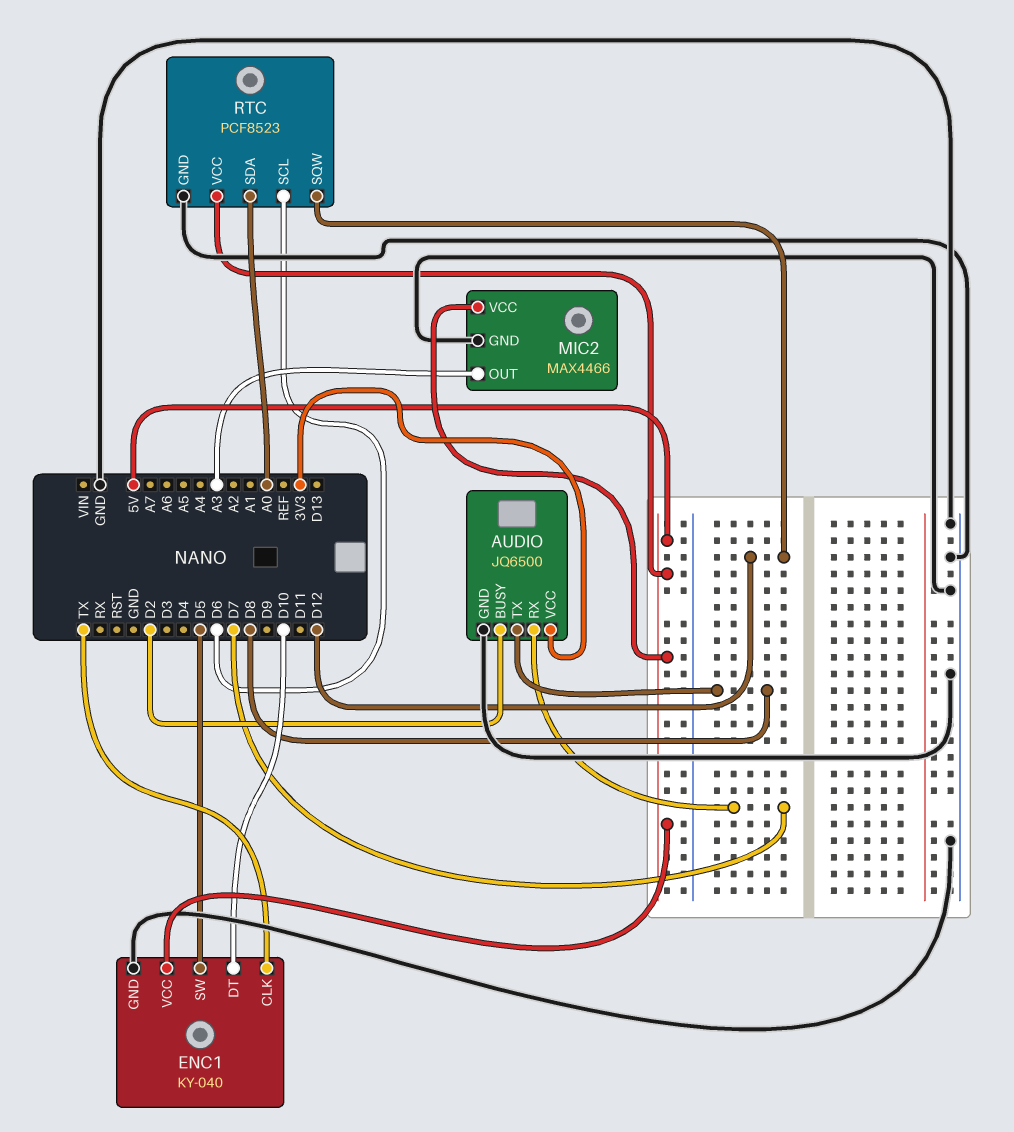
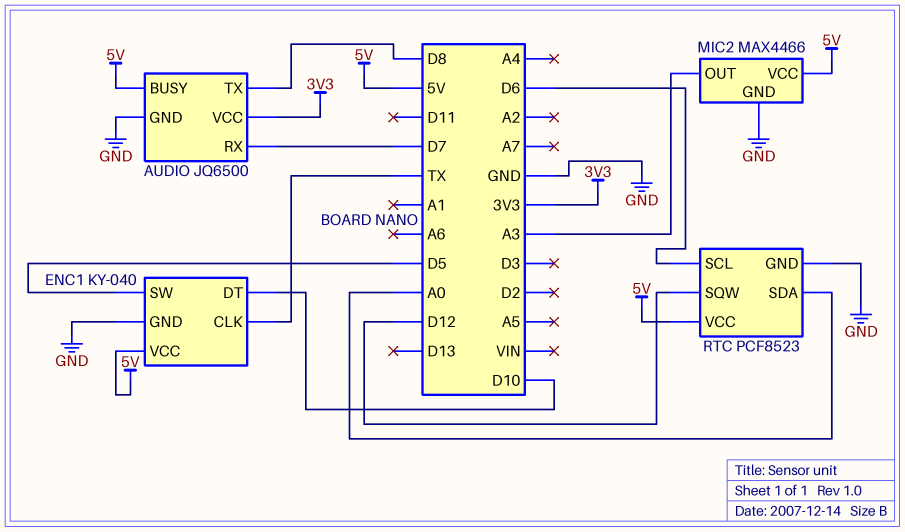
AUDIO pin BUSY: D2 -> 5V

